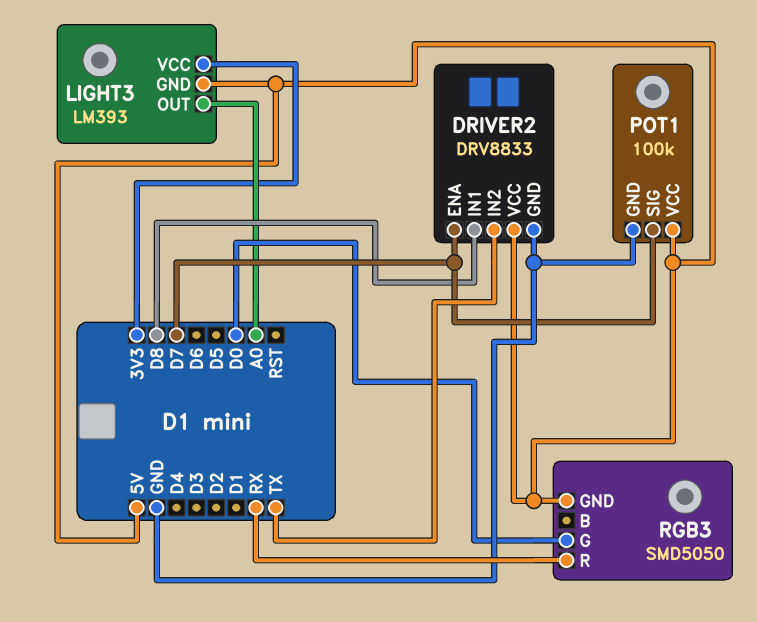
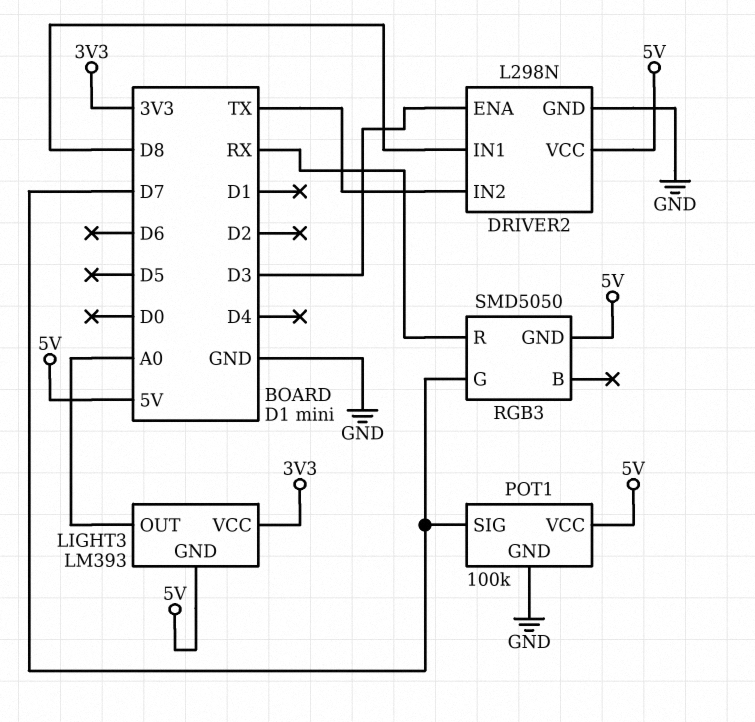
DRIVER2: DRV8833 -> L298N
DRIVER2 pin ENA: D7 -> D3
RGB3 pin G: D0 -> D7

